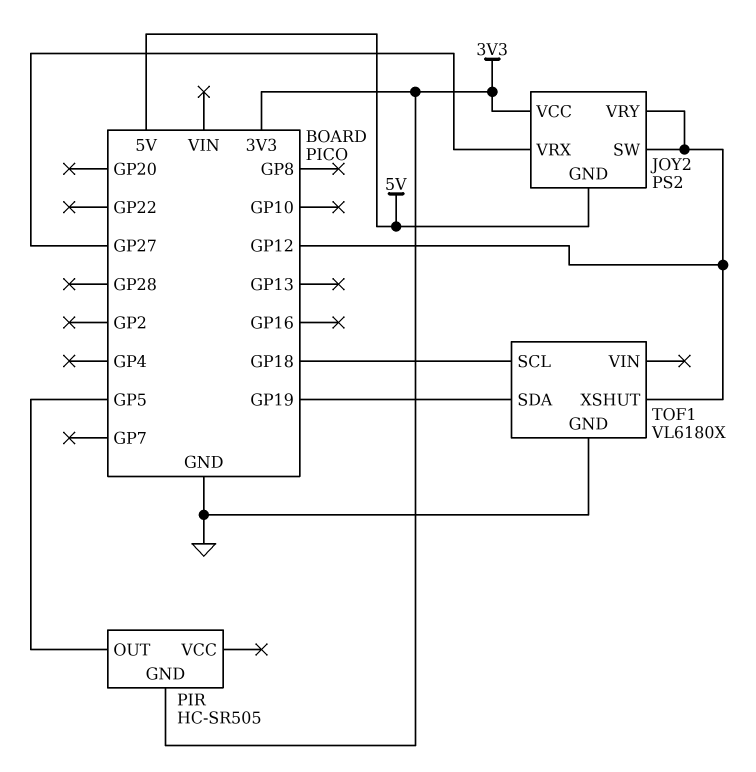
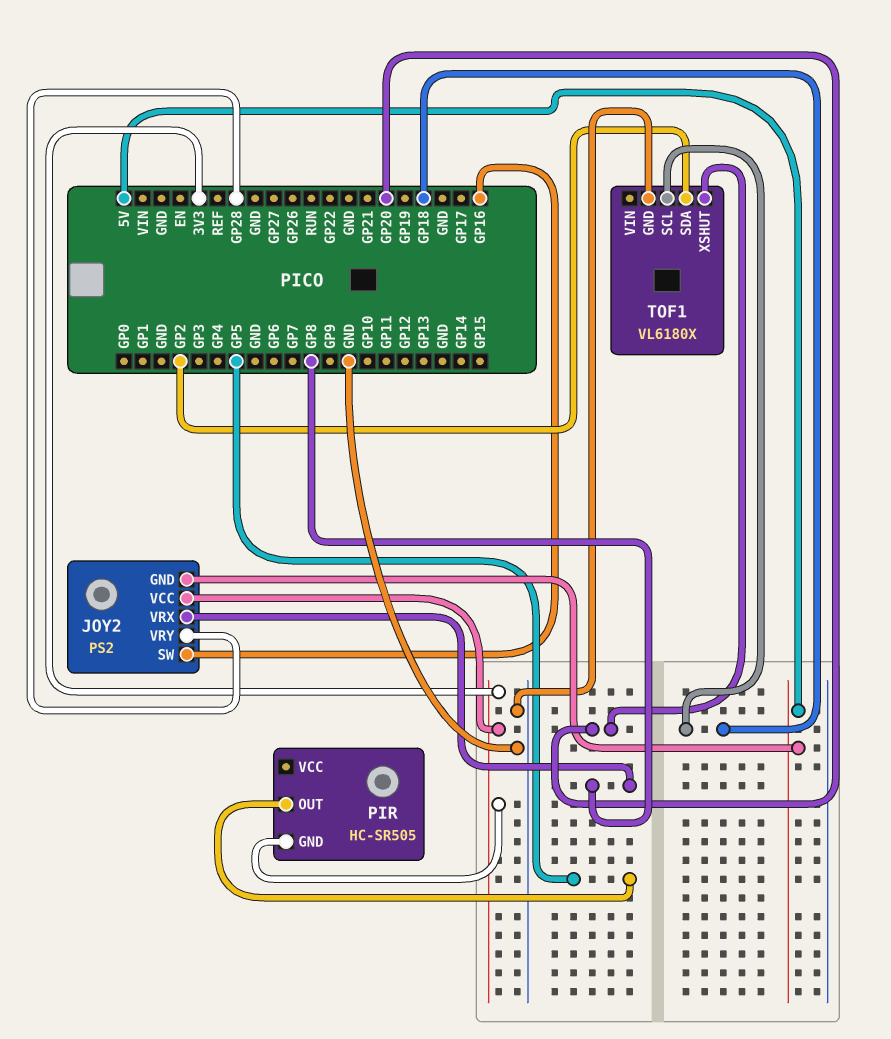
JOY2 pin SW: GP12 -> GP16
JOY2 pin VRX: GP27 -> GP8
JOY2 pin VRY: GP12 -> GP28
TOF1 pin SDA: GP19 -> GP2
TOF1 pin XSHUT: GP12 -> GP20

